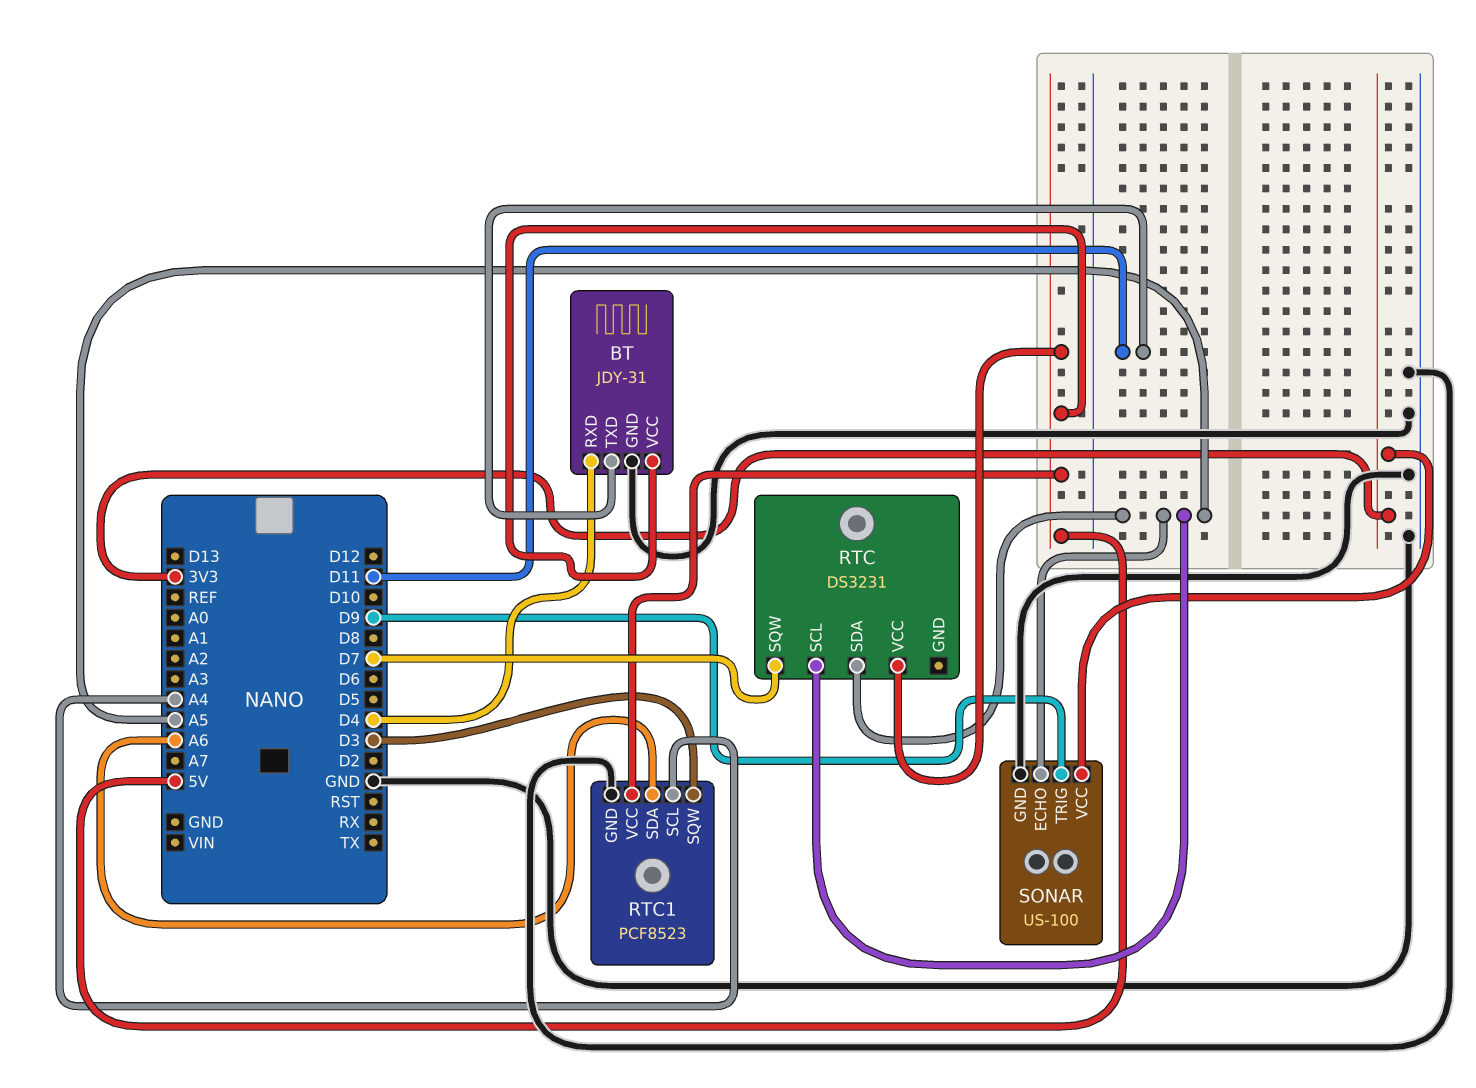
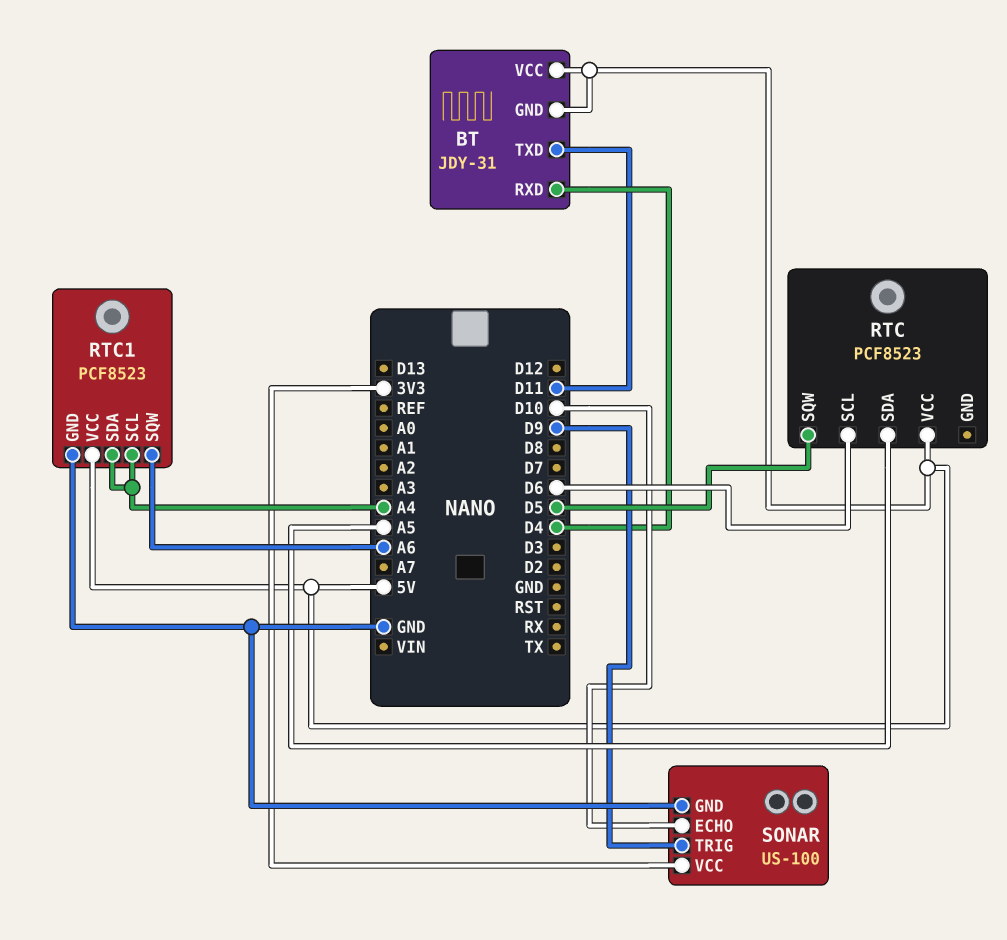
BT pin GND: GND -> 5V
RTC: DS3231 -> PCF8523
RTC pin SCL: A5 -> D6
RTC pin SQW: D7 -> D5
RTC1 pin SDA: A6 -> A4
RTC1 pin SQW: D3 -> A6
SONAR pin ECHO: A5 -> D10

